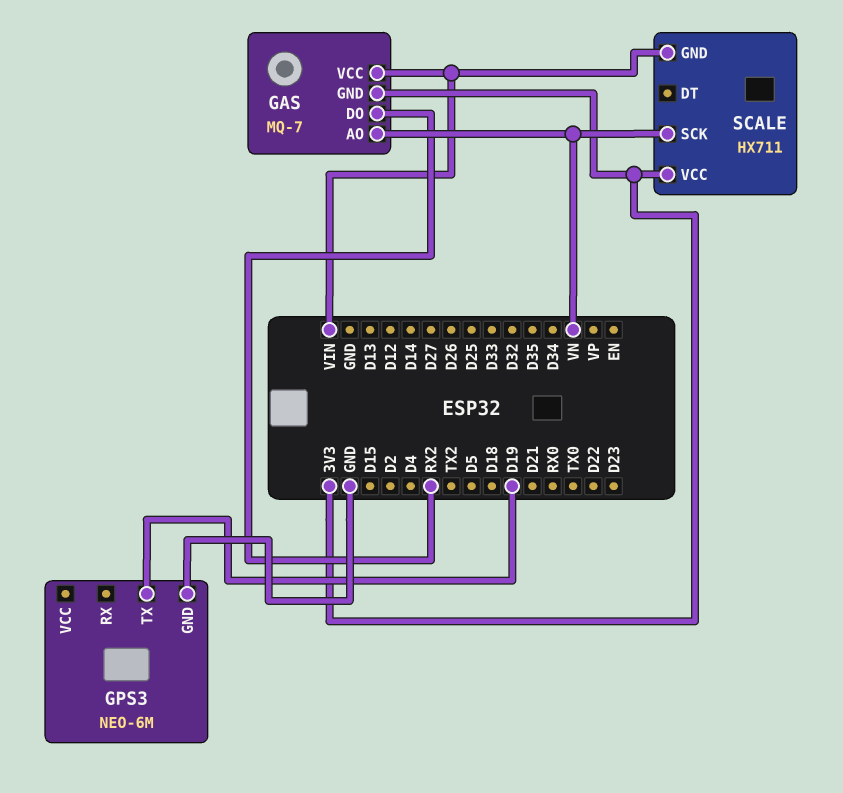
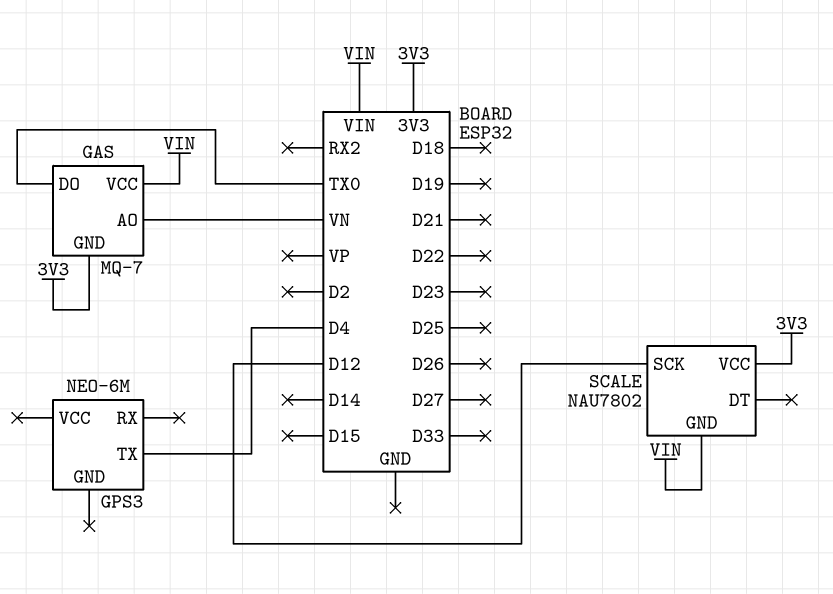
GAS pin DO: RX2 -> TX0
GPS3 pin GND: GND -> none
GPS3 pin TX: D19 -> D4
SCALE: HX711 -> NAU7802
SCALE pin SCK: VN -> D12

